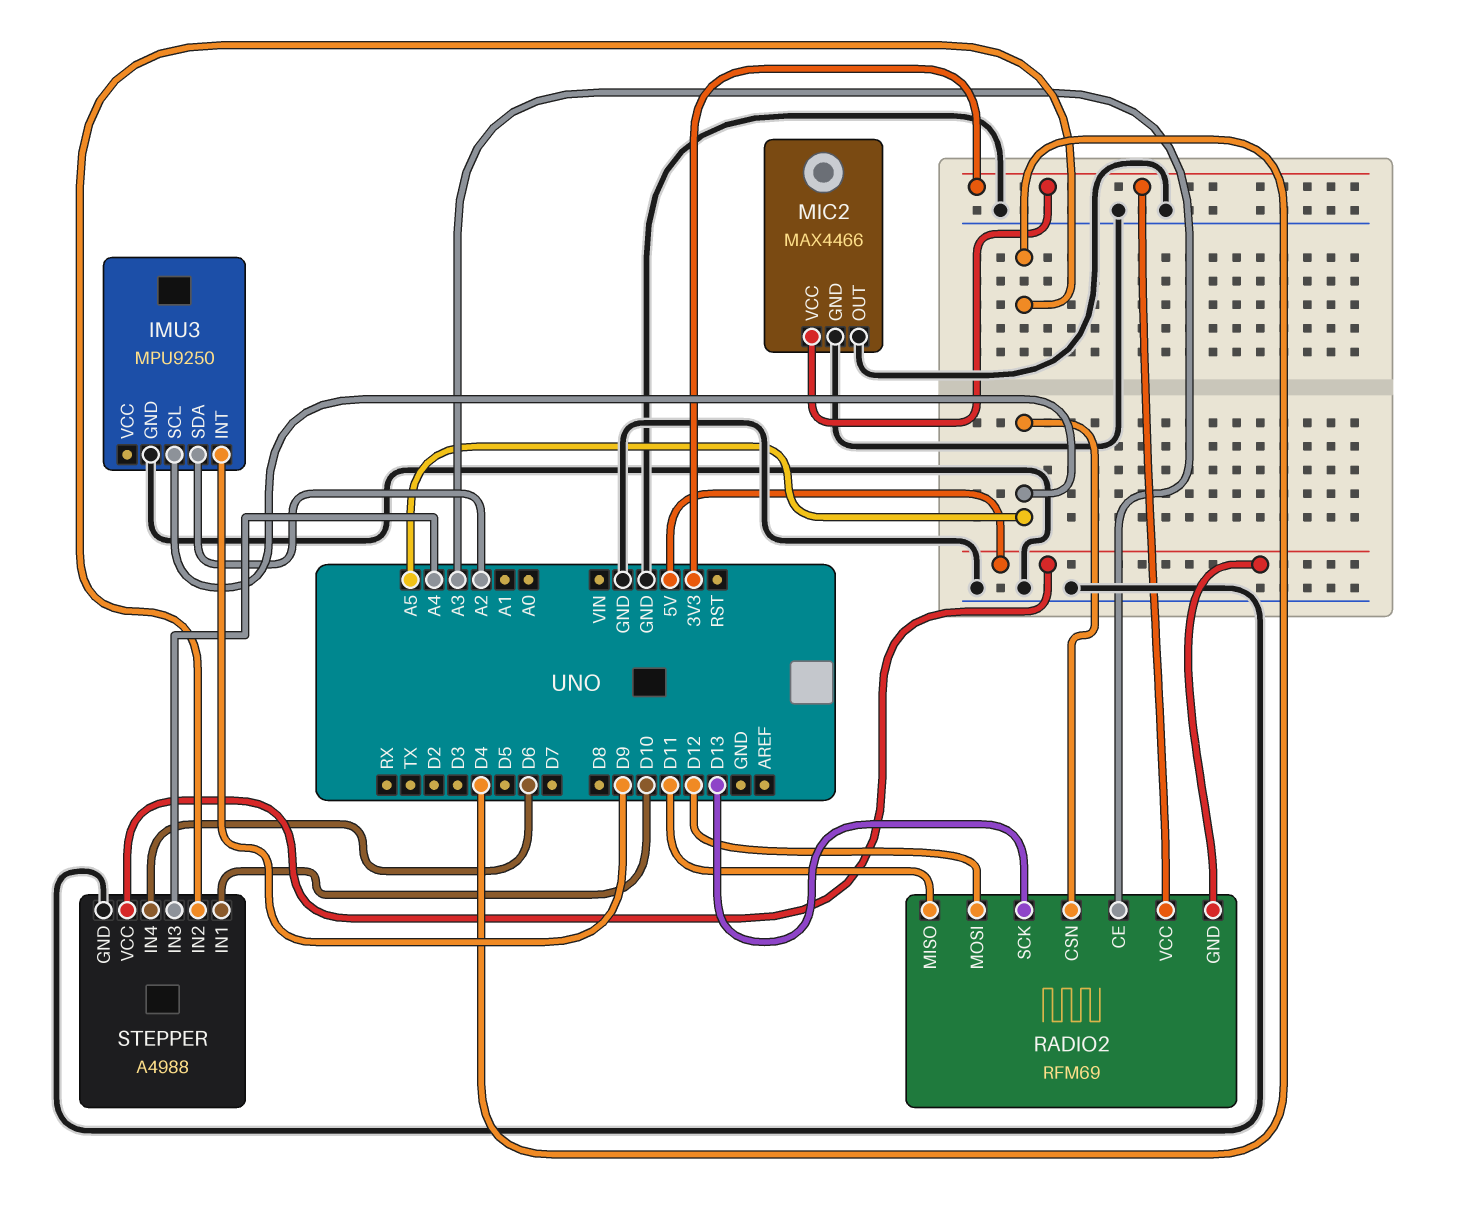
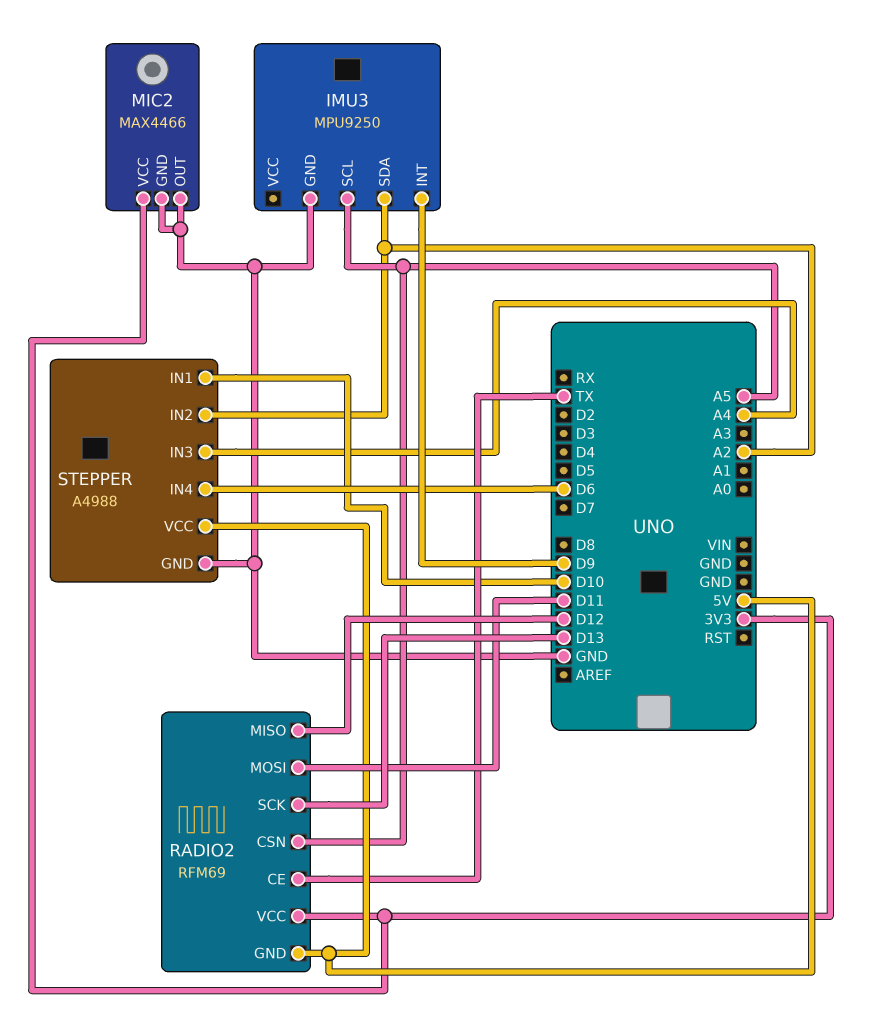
RADIO2 pin CE: A3 -> TX
RADIO2 pin MISO: D11 -> D12
RADIO2 pin MOSI: D12 -> D11
STEPPER pin IN2: D4 -> A2

